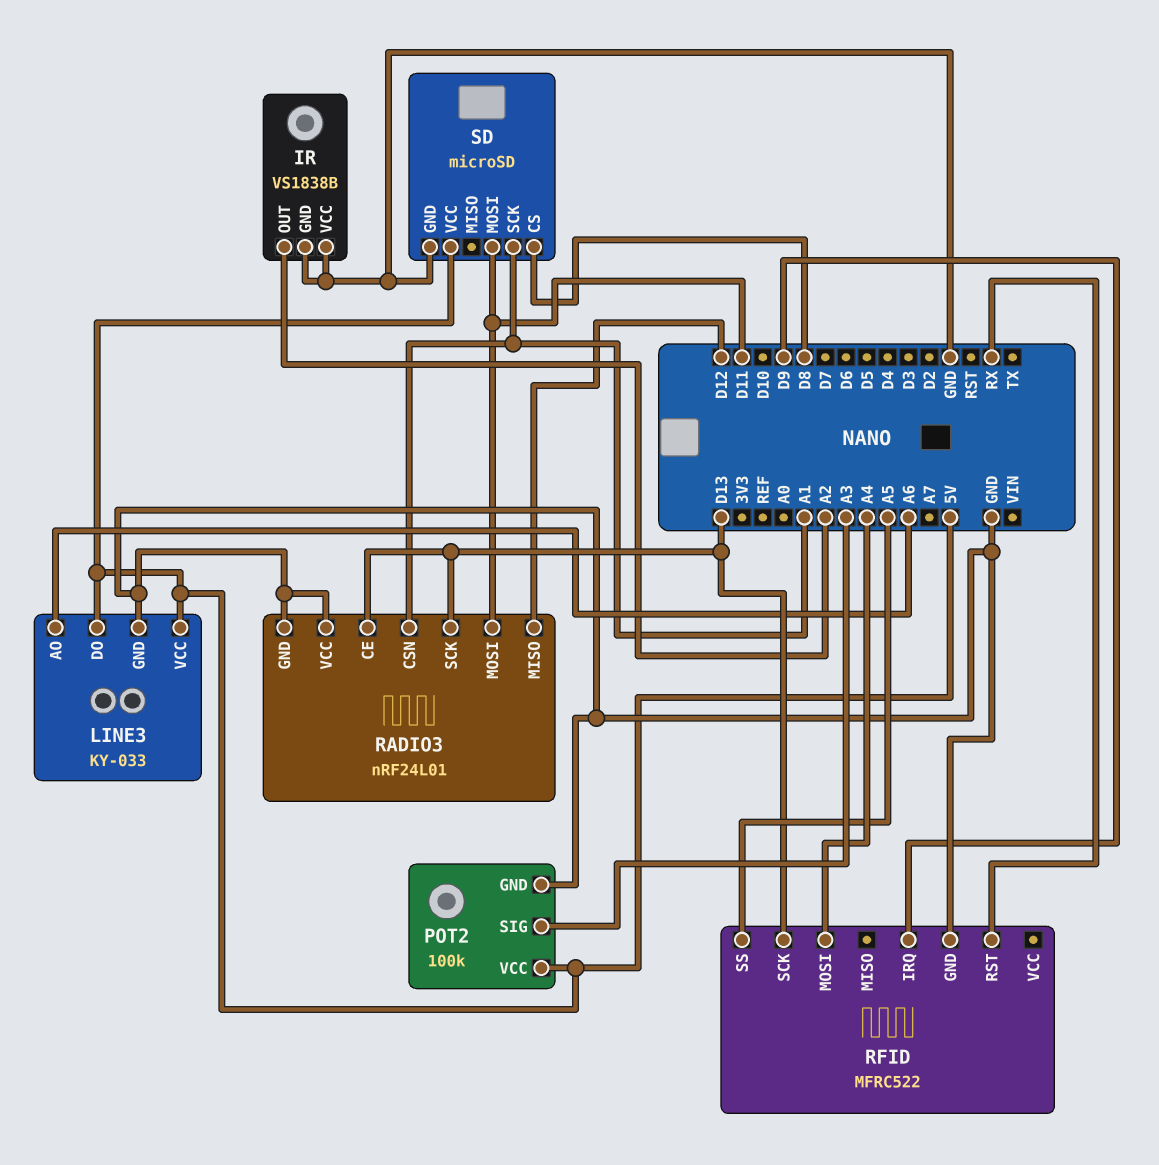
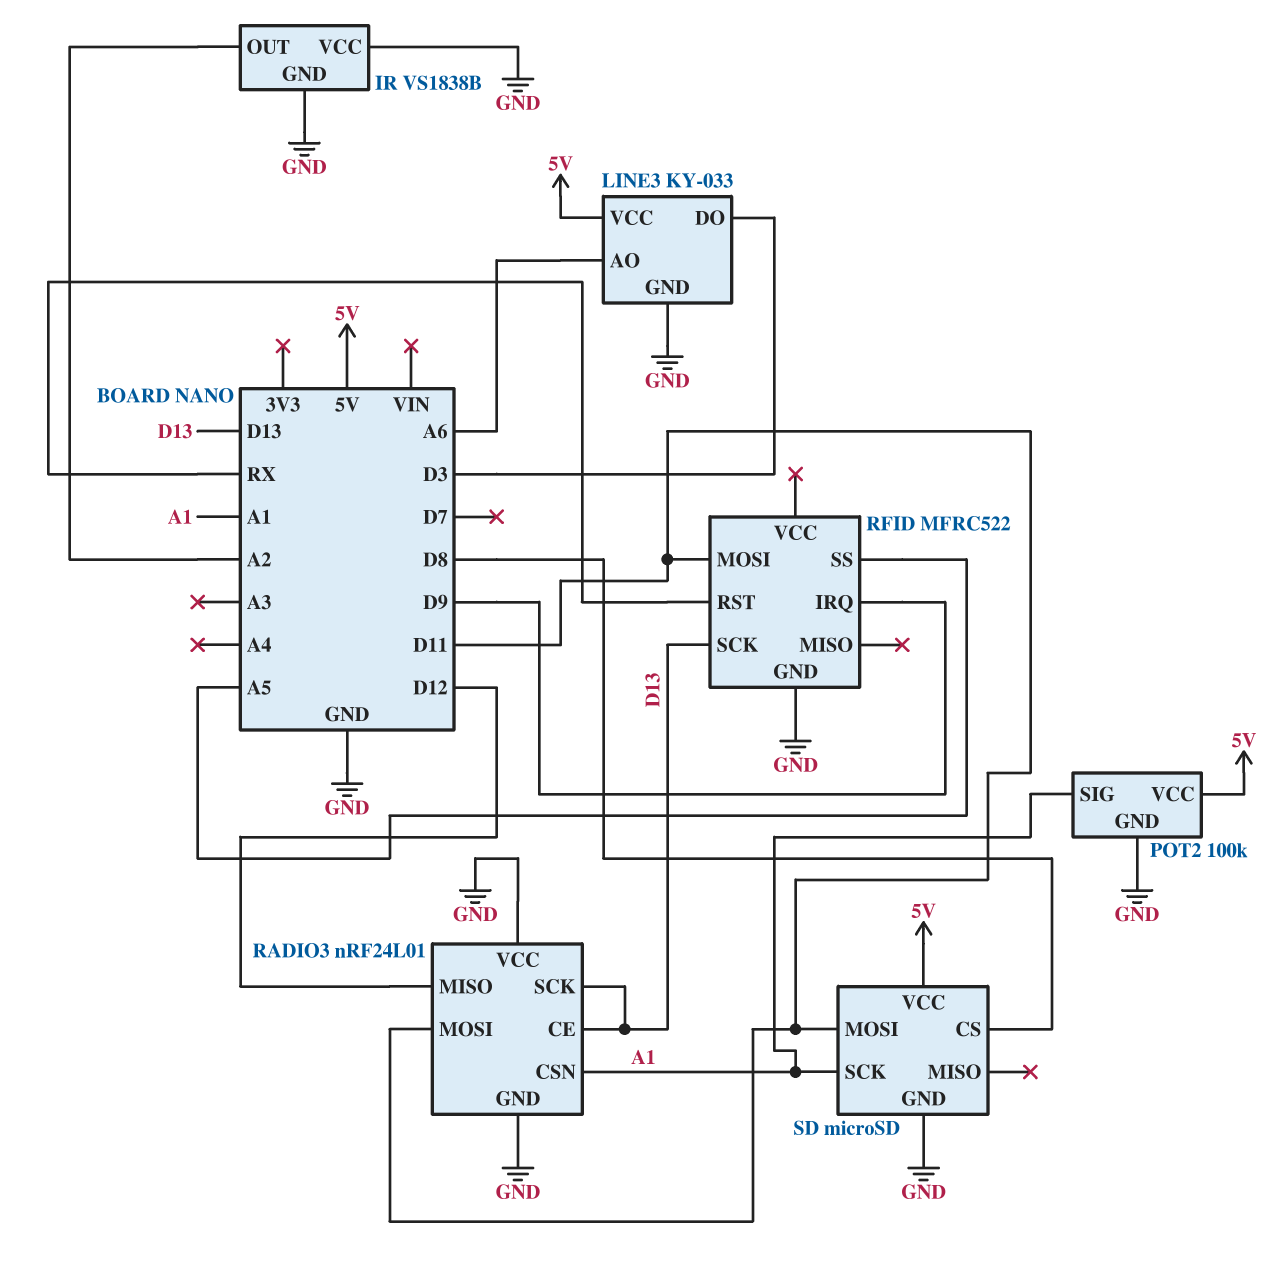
LINE3 pin DO: 5V -> D3
POT2 pin SIG: A3 -> A1
RFID pin MOSI: A4 -> D11

